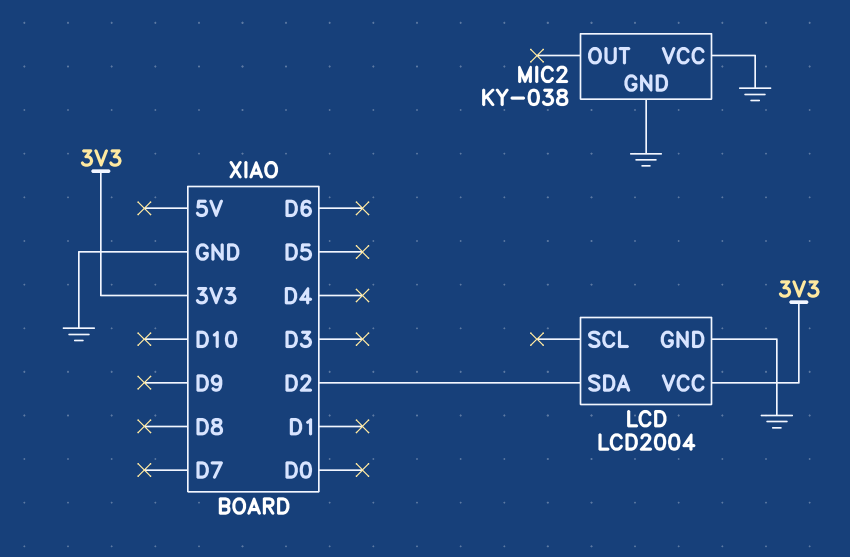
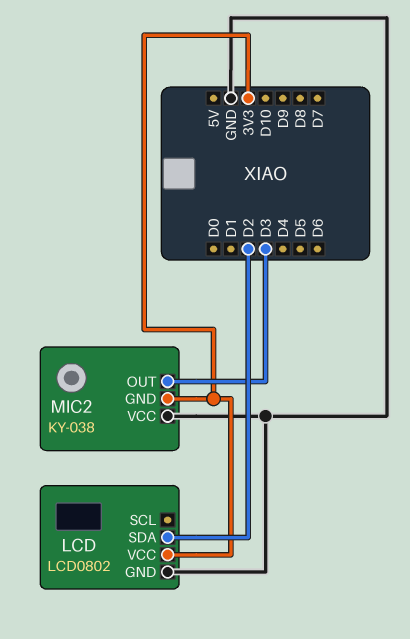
LCD: LCD2004 -> LCD0802
MIC2 pin GND: GND -> 3V3
MIC2 pin OUT: none -> D3

